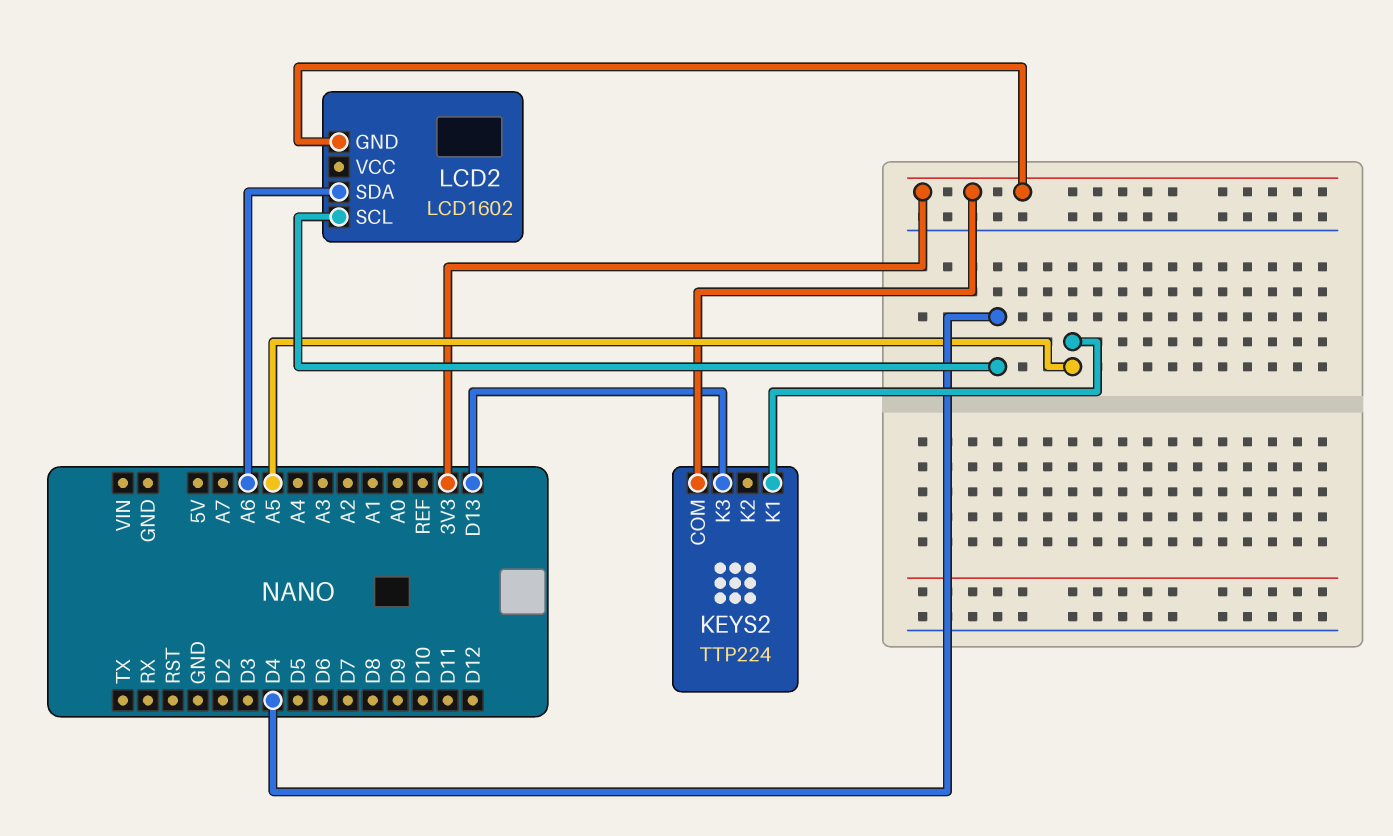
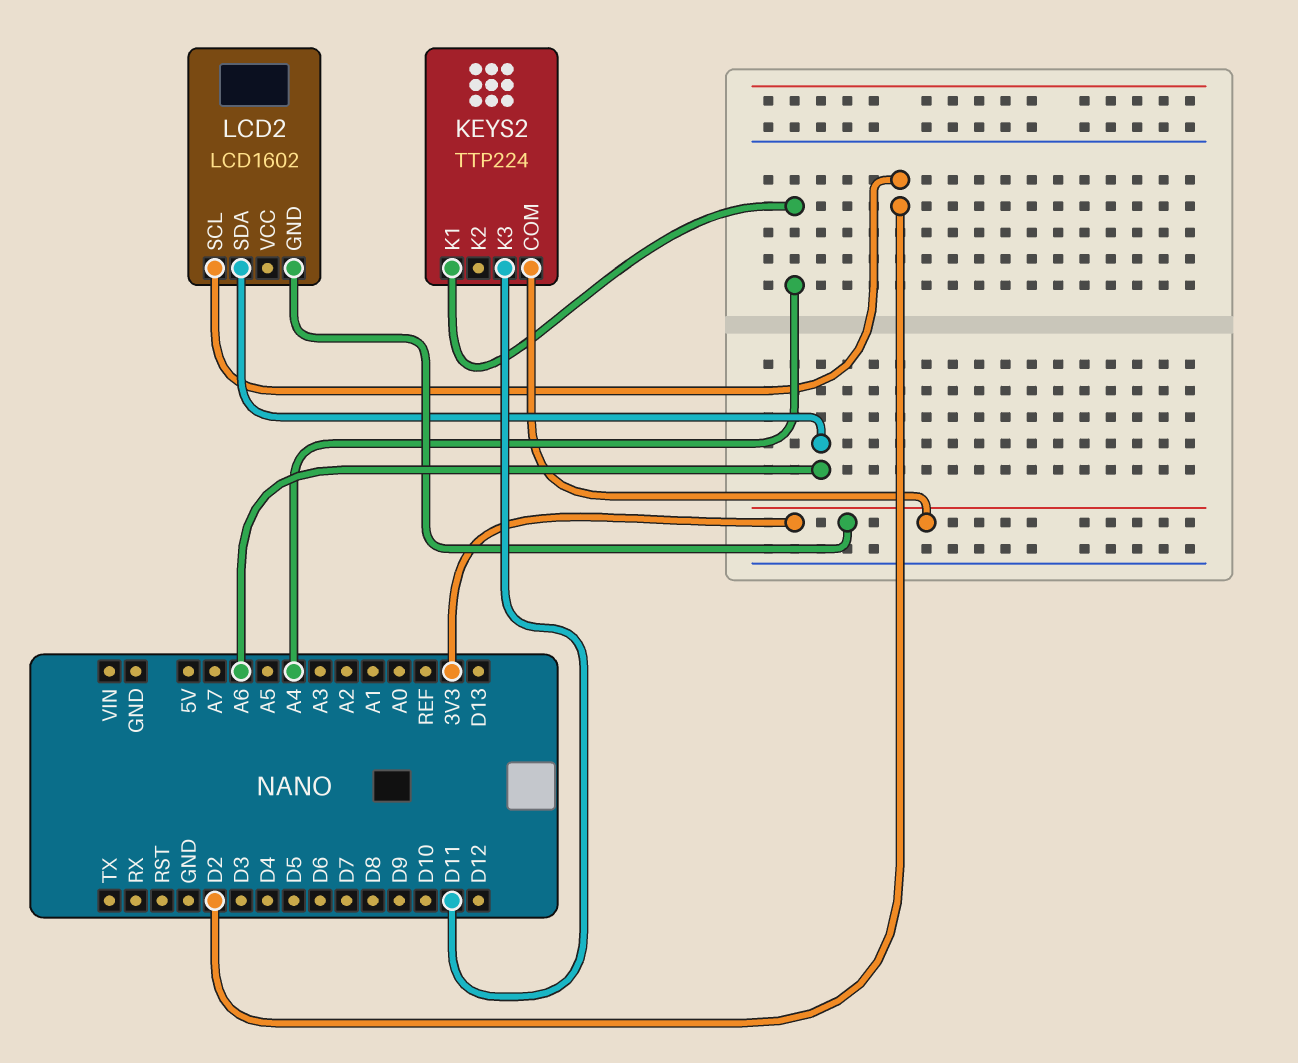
KEYS2 pin K1: A5 -> A4
KEYS2 pin K3: D13 -> D11
LCD2 pin SCL: D4 -> D2

